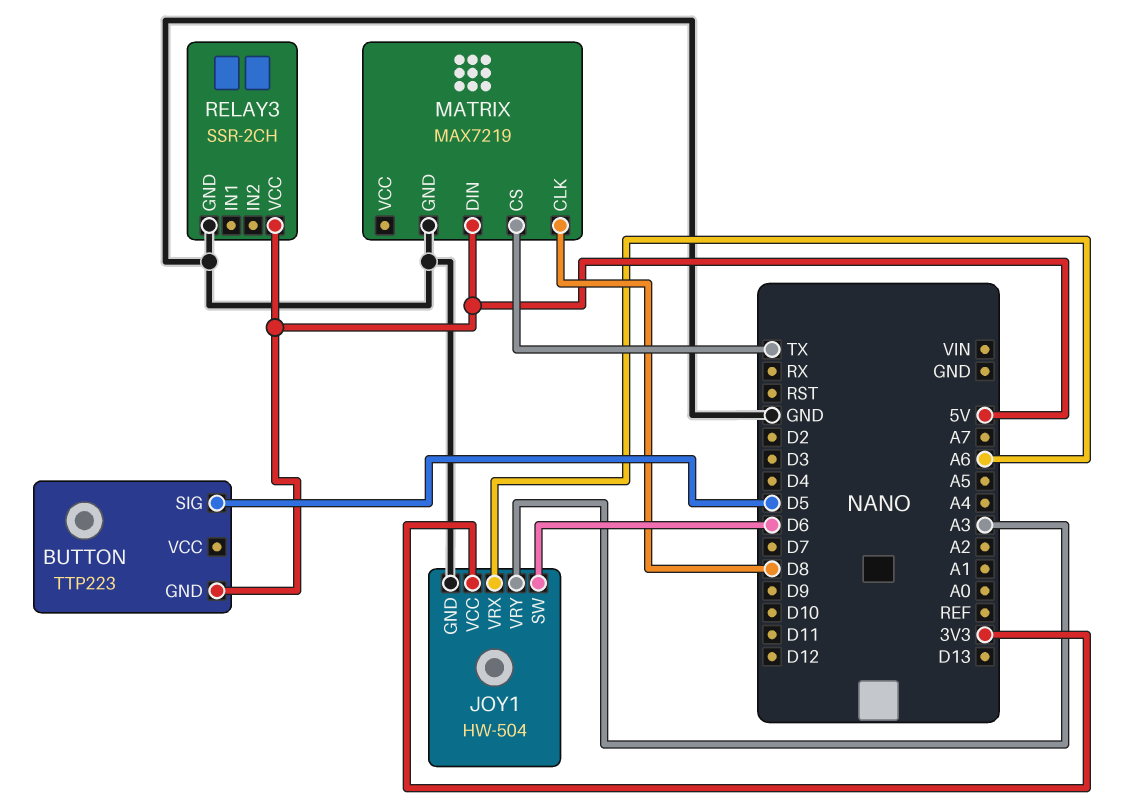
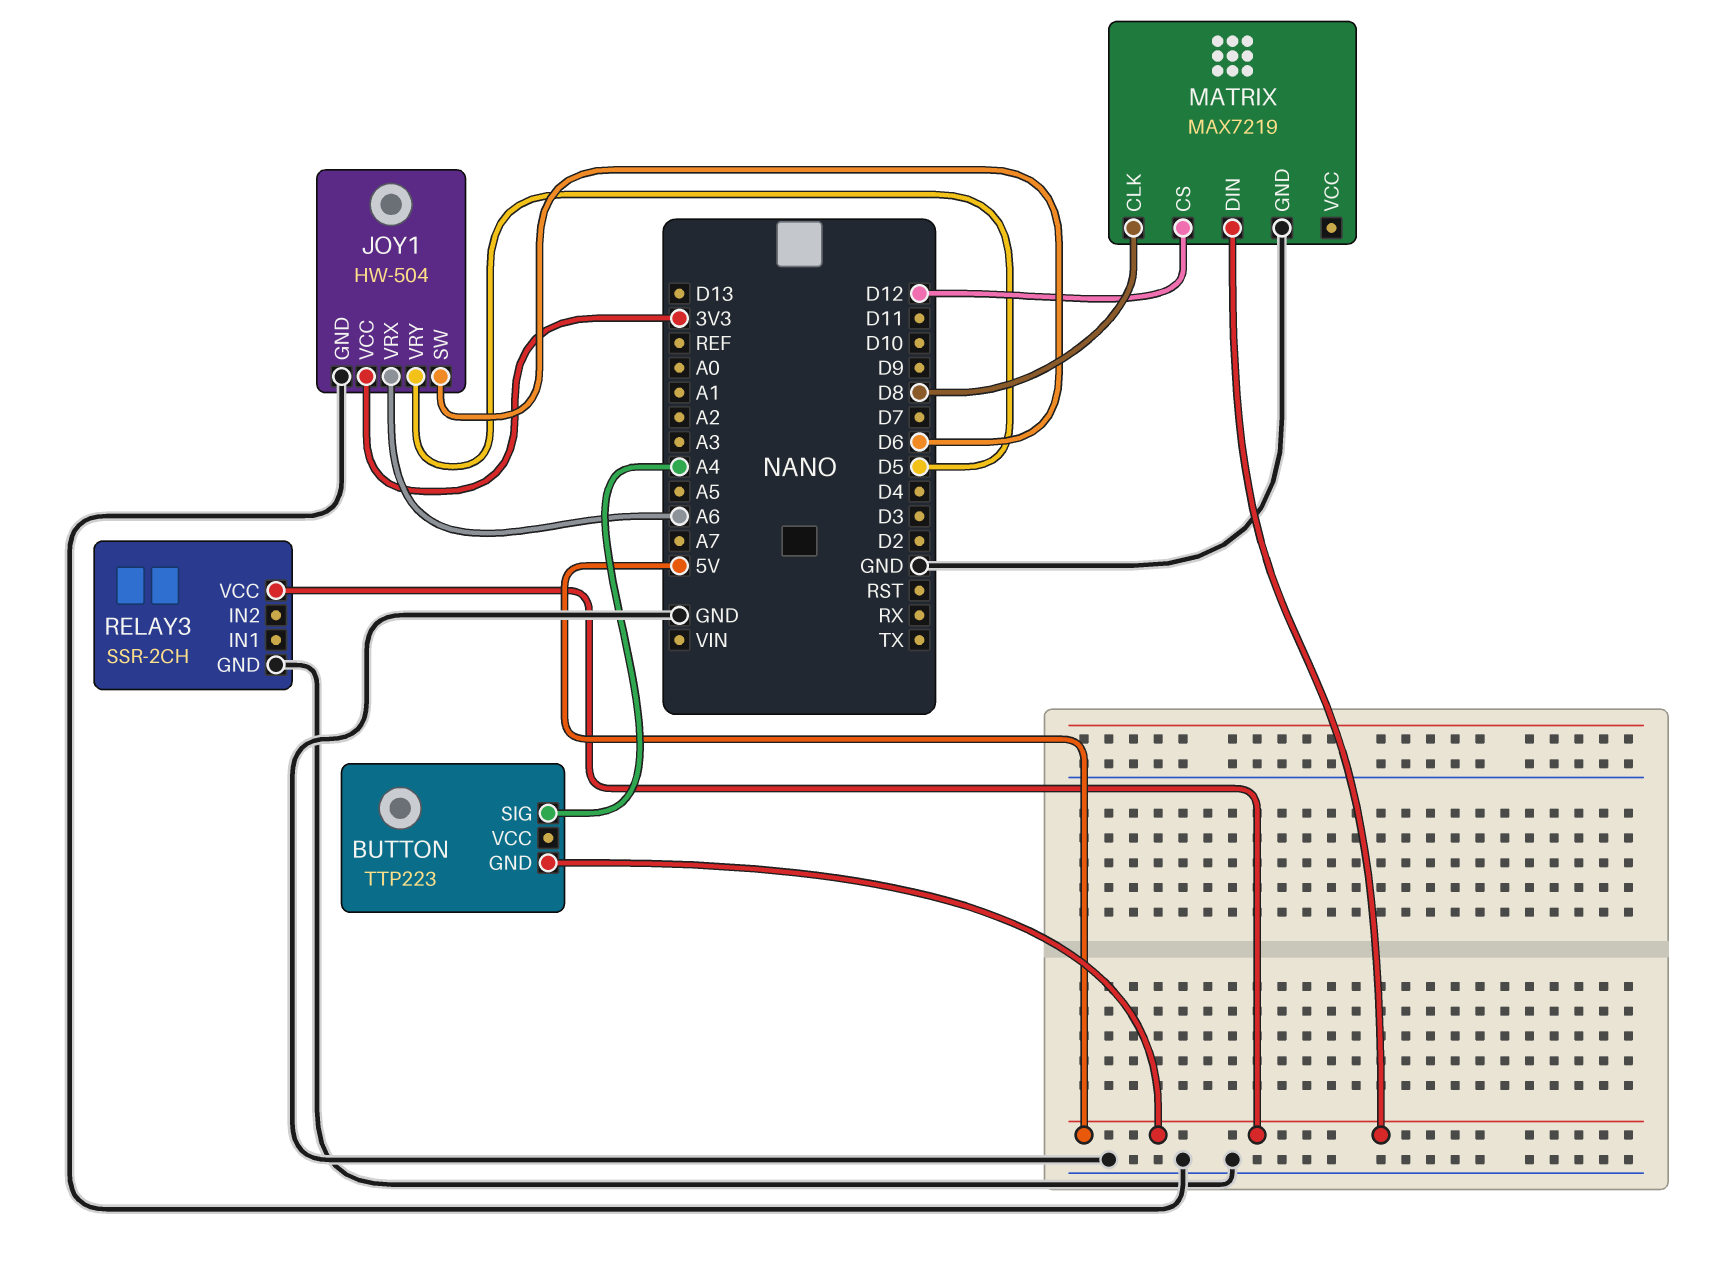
BUTTON pin SIG: D5 -> A4
JOY1 pin VRY: A3 -> D5
MATRIX pin CS: TX -> D12

